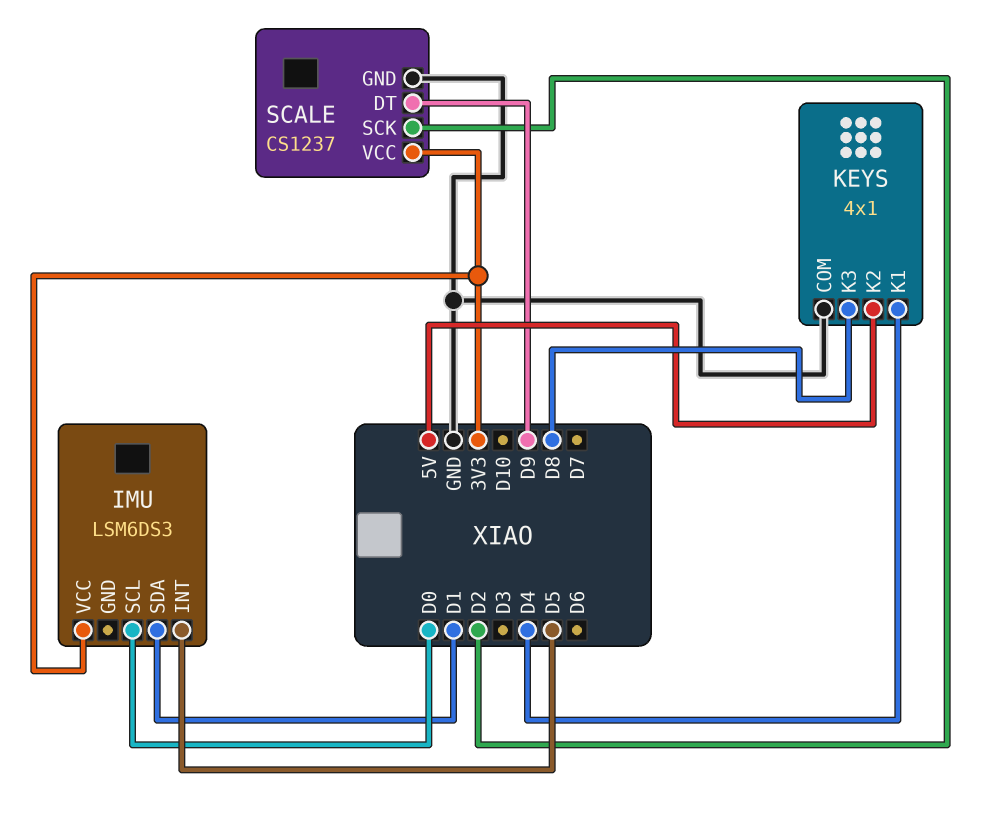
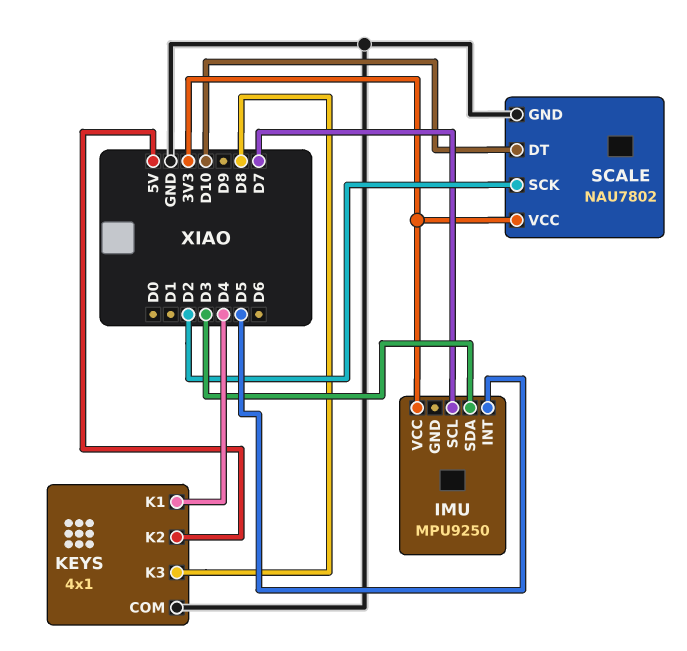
IMU: LSM6DS3 -> MPU9250
IMU pin SCL: D0 -> D7
IMU pin SDA: D1 -> D3
SCALE: CS1237 -> NAU7802
SCALE pin DT: D9 -> D10

